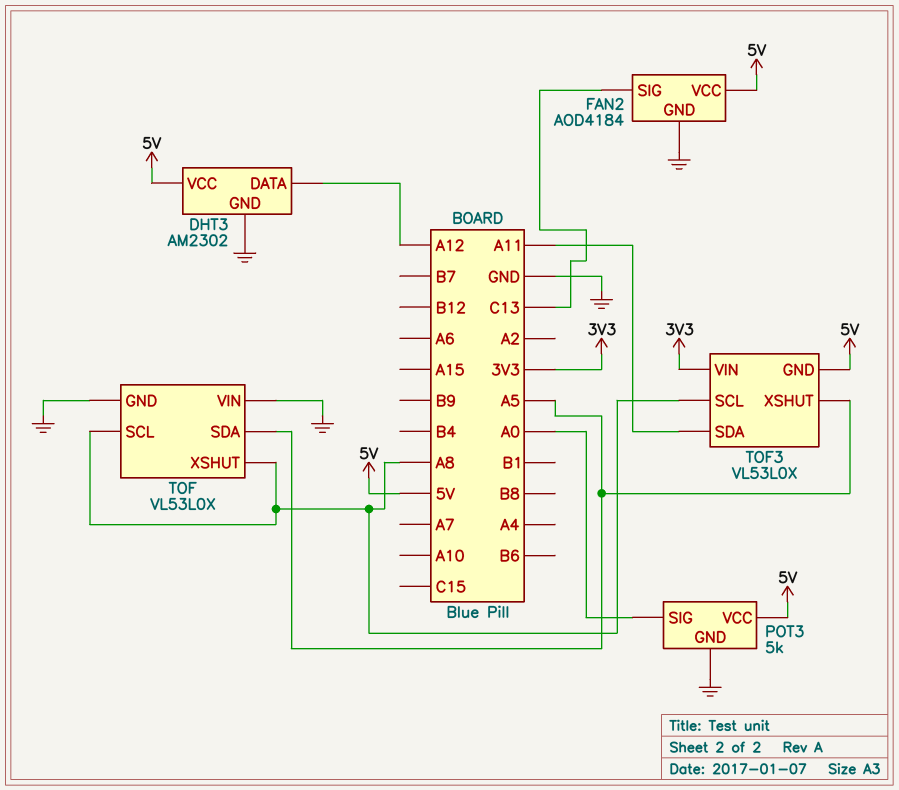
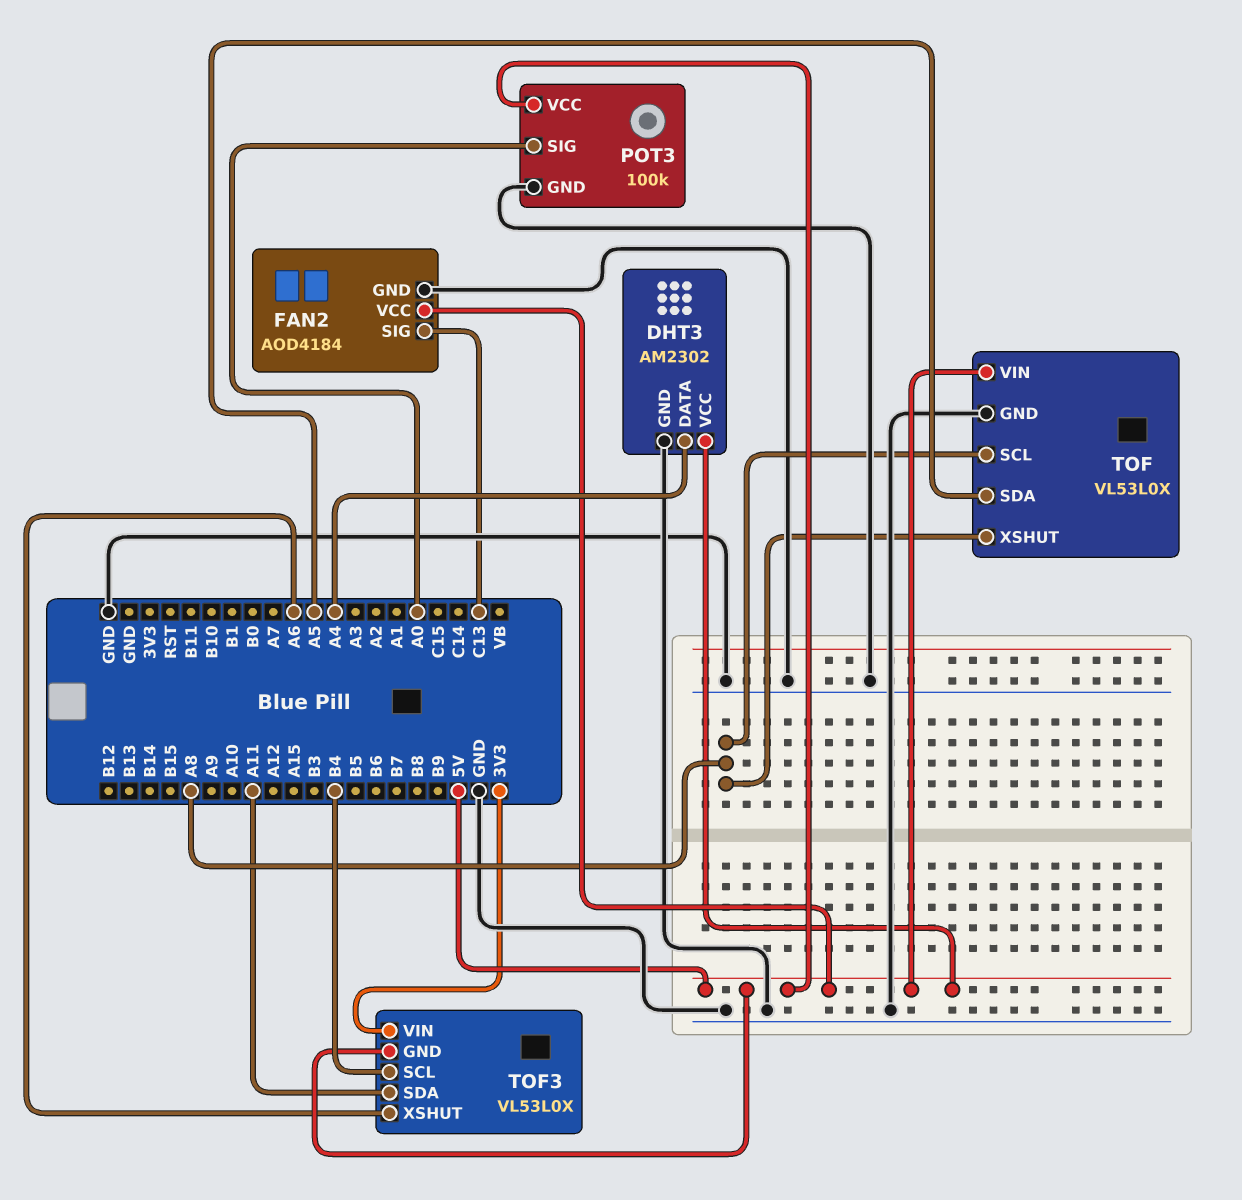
DHT3 pin DATA: A12 -> A4
POT3: 5k -> 100k
TOF pin VIN: GND -> 5V
TOF3 pin SCL: A8 -> B4
TOF3 pin XSHUT: A5 -> A6

